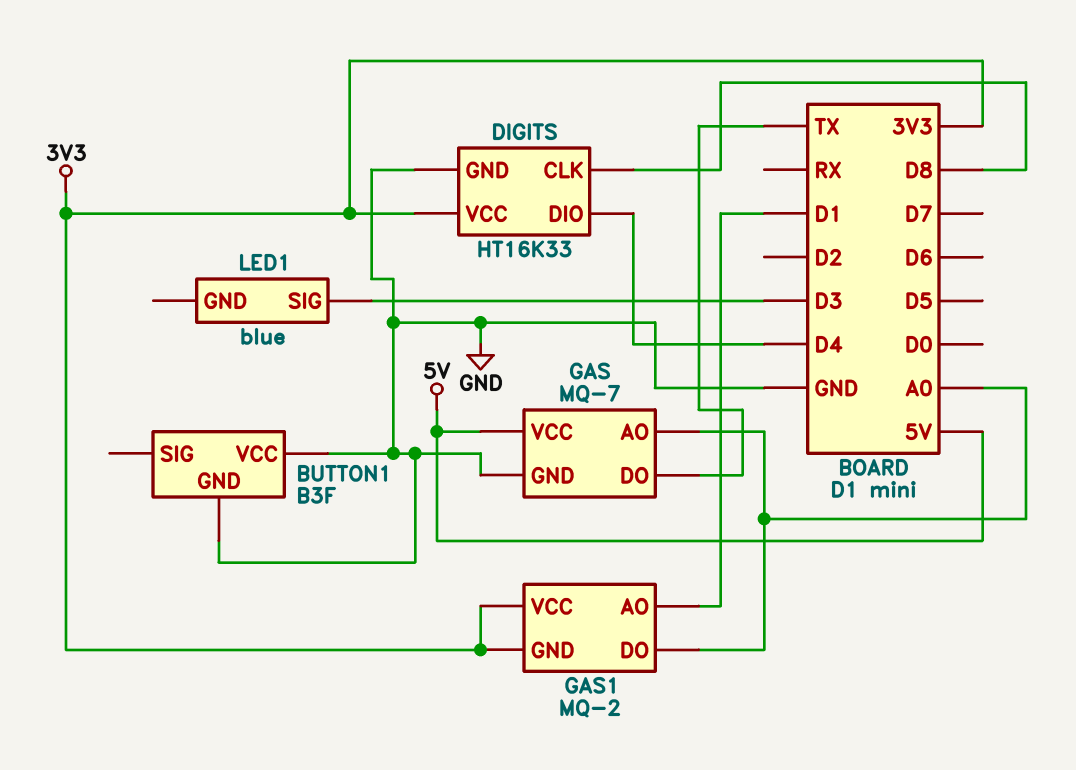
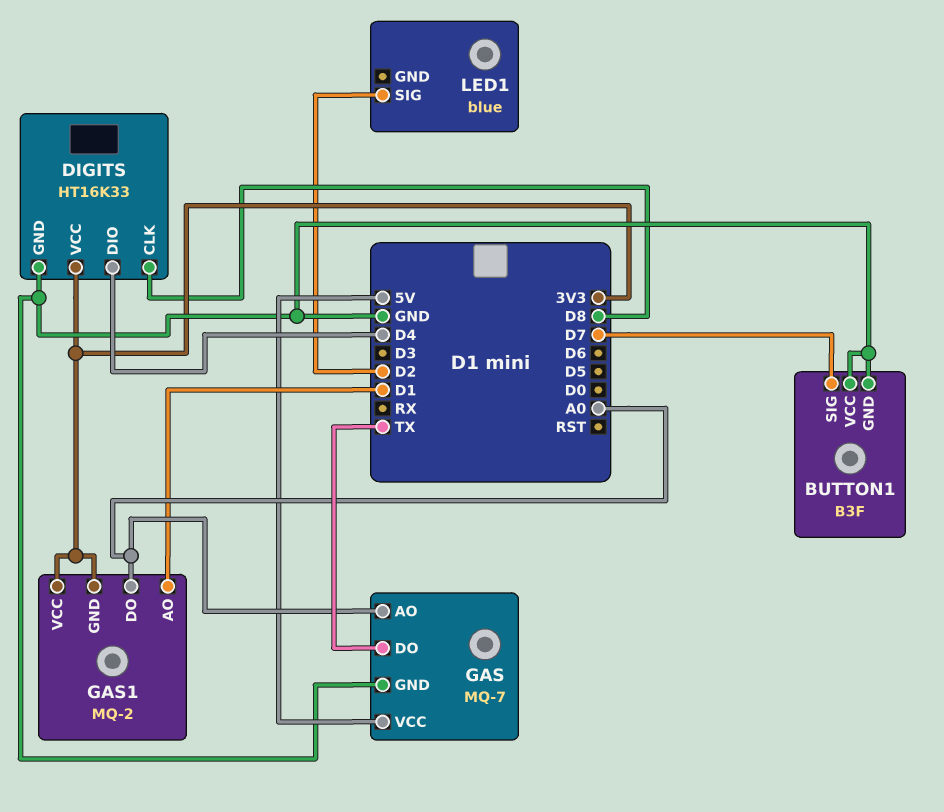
BUTTON1 pin SIG: none -> D7
LED1 pin SIG: D3 -> D2

